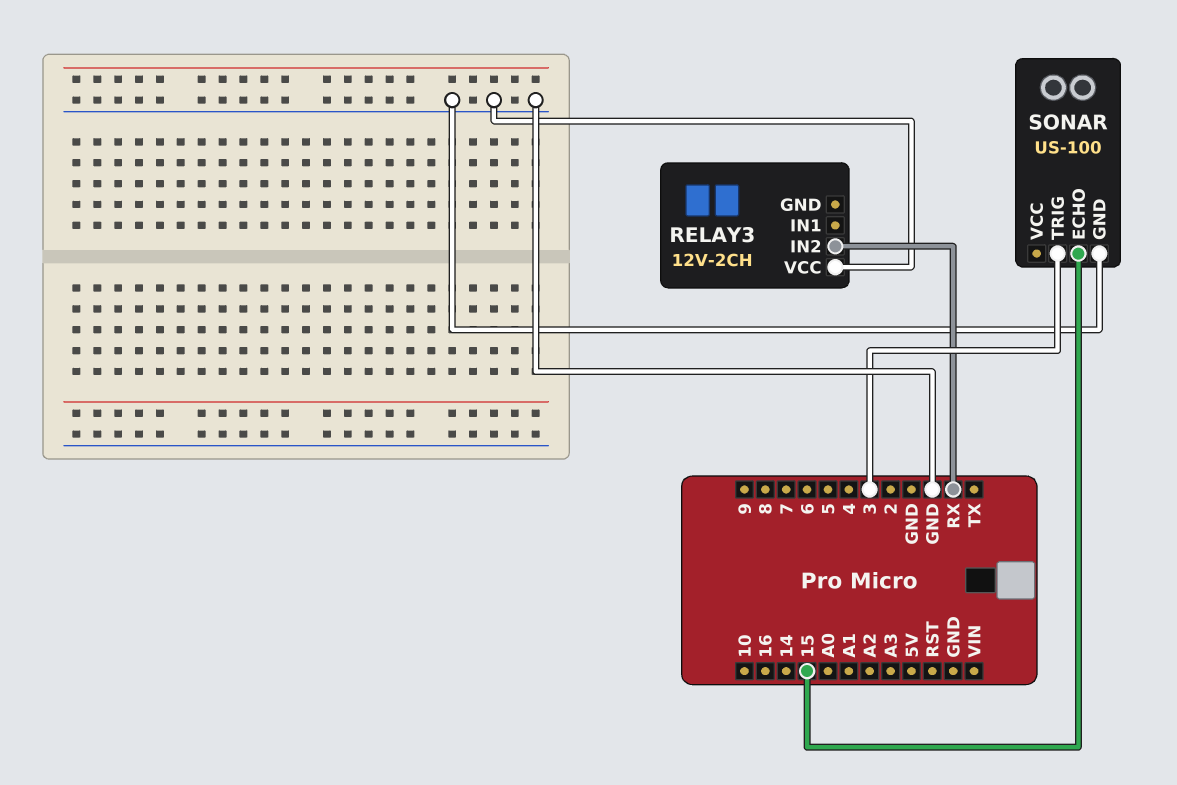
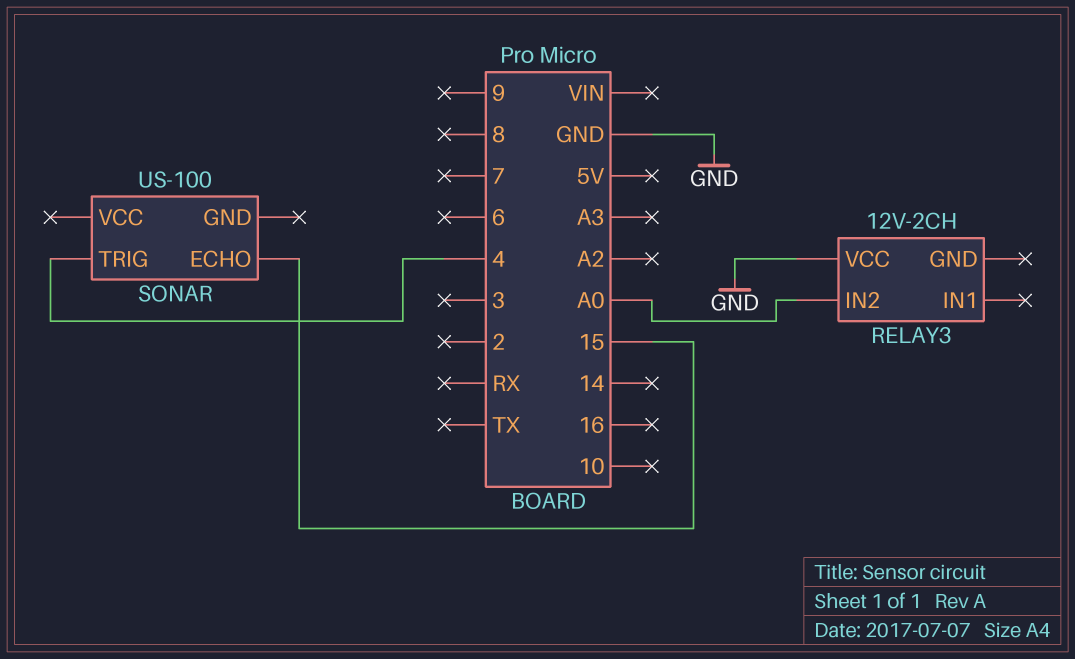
RELAY3 pin IN2: RX -> A0
SONAR pin GND: GND -> none
SONAR pin TRIG: 3 -> 4

